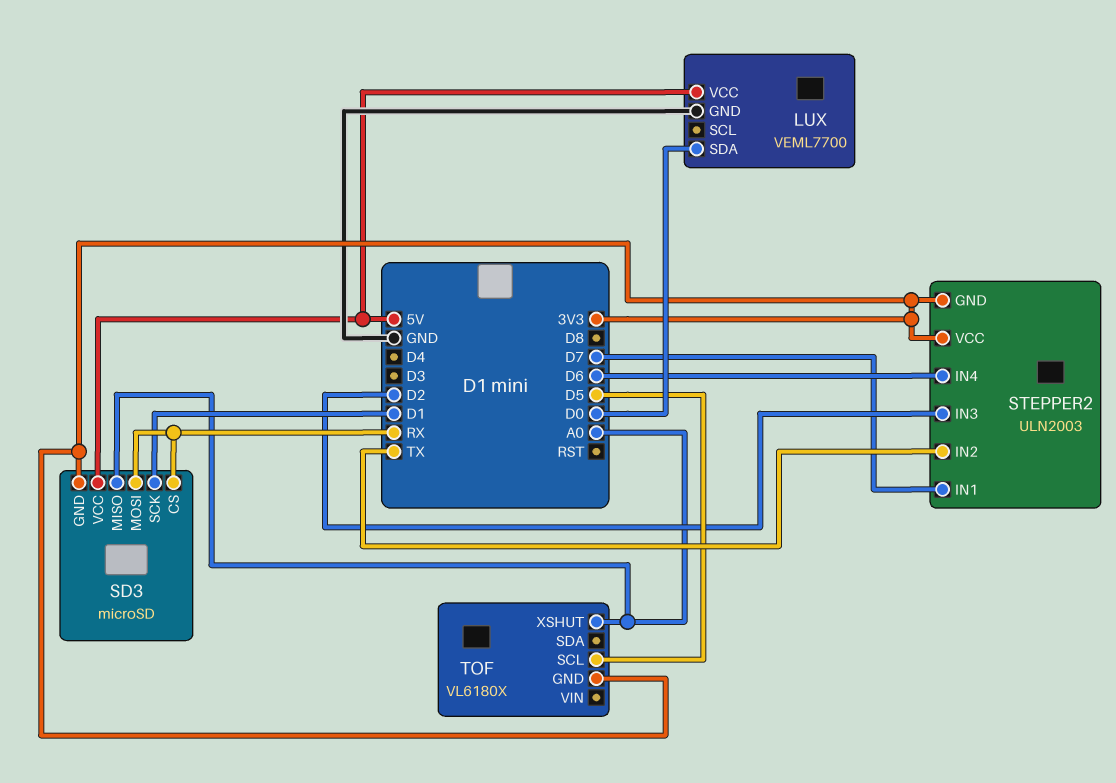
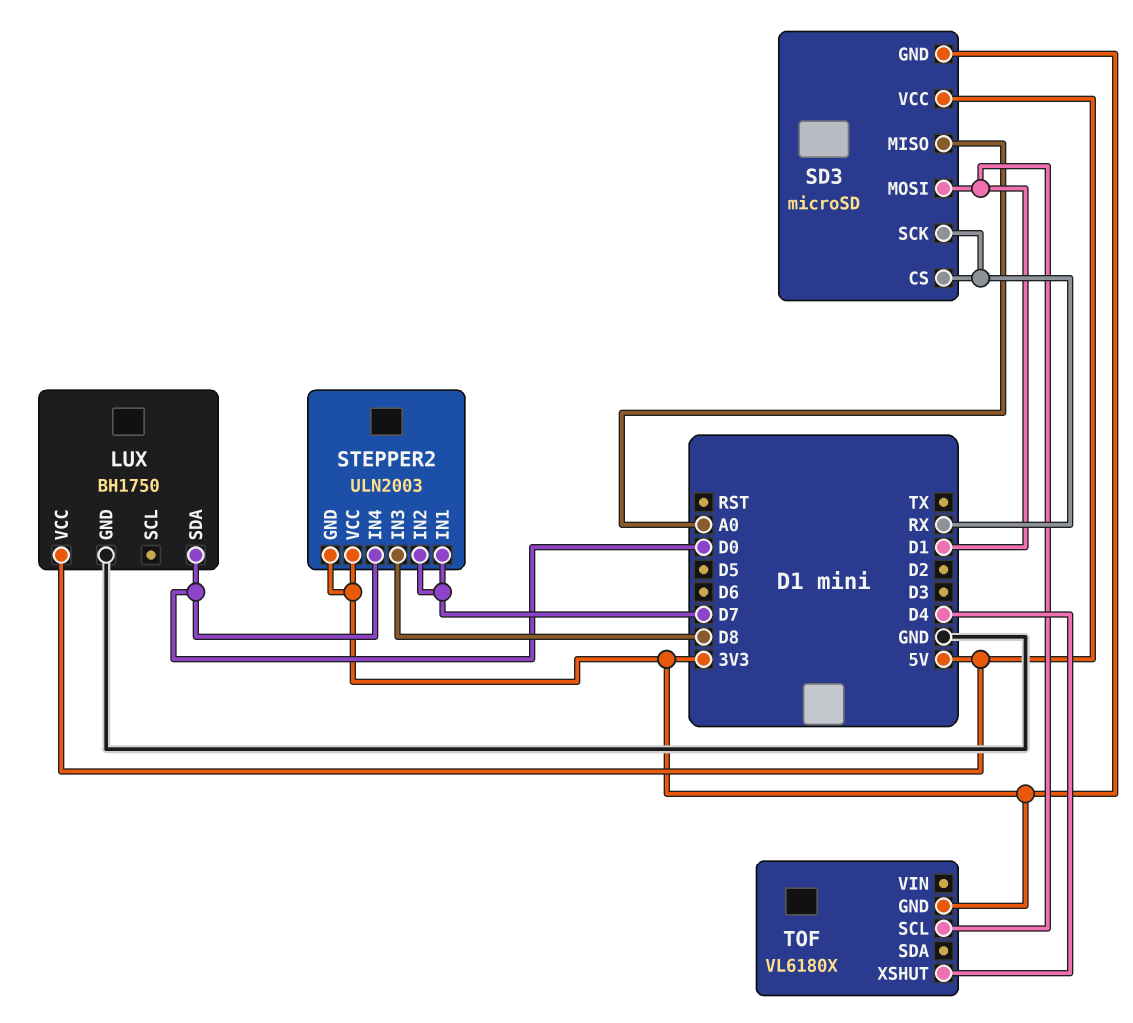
LUX: VEML7700 -> BH1750
SD3 pin MOSI: RX -> D1
SD3 pin SCK: D1 -> RX
STEPPER2 pin IN2: TX -> D7
STEPPER2 pin IN3: D2 -> D8
STEPPER2 pin IN4: D6 -> D0
TOF pin SCL: D5 -> D1
TOF pin XSHUT: A0 -> D4

